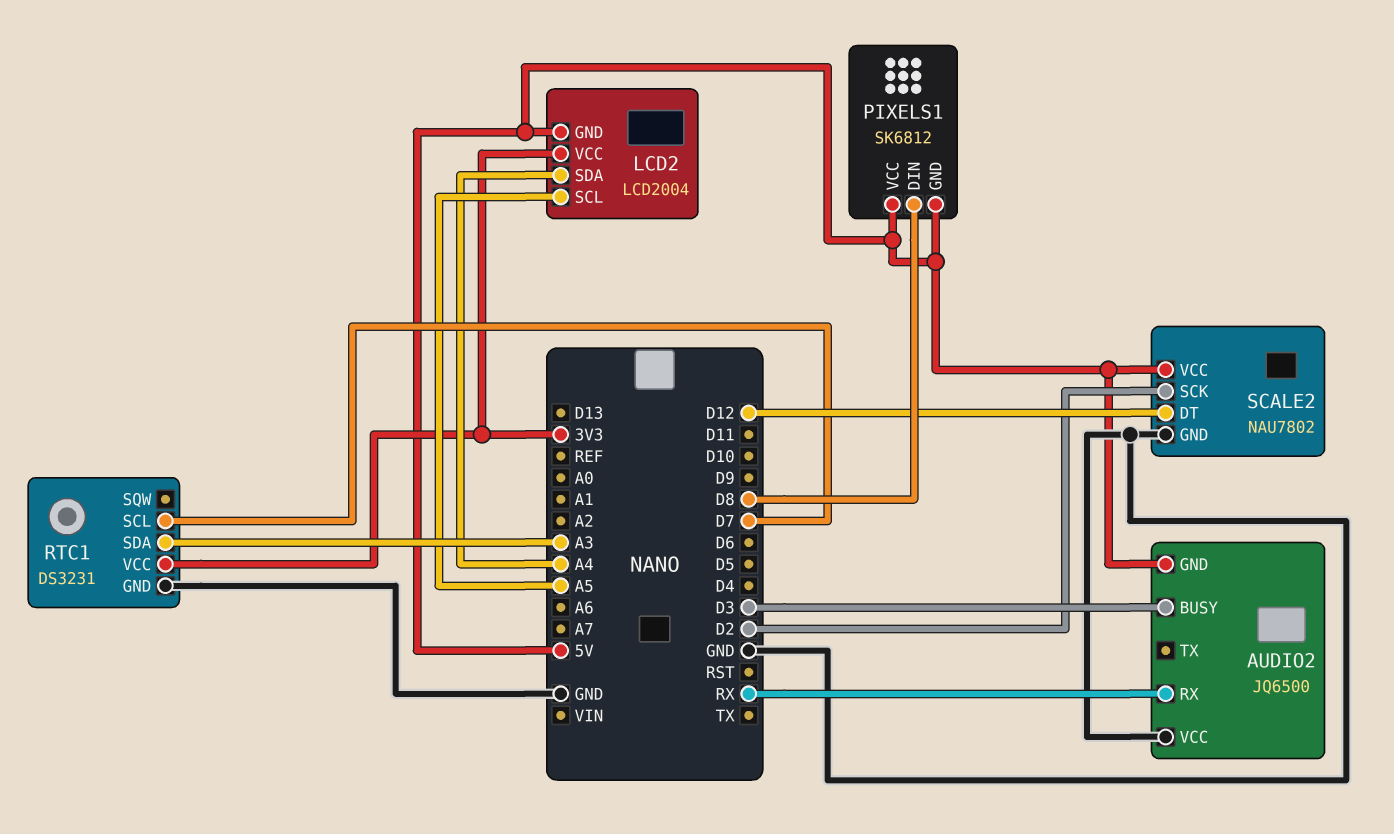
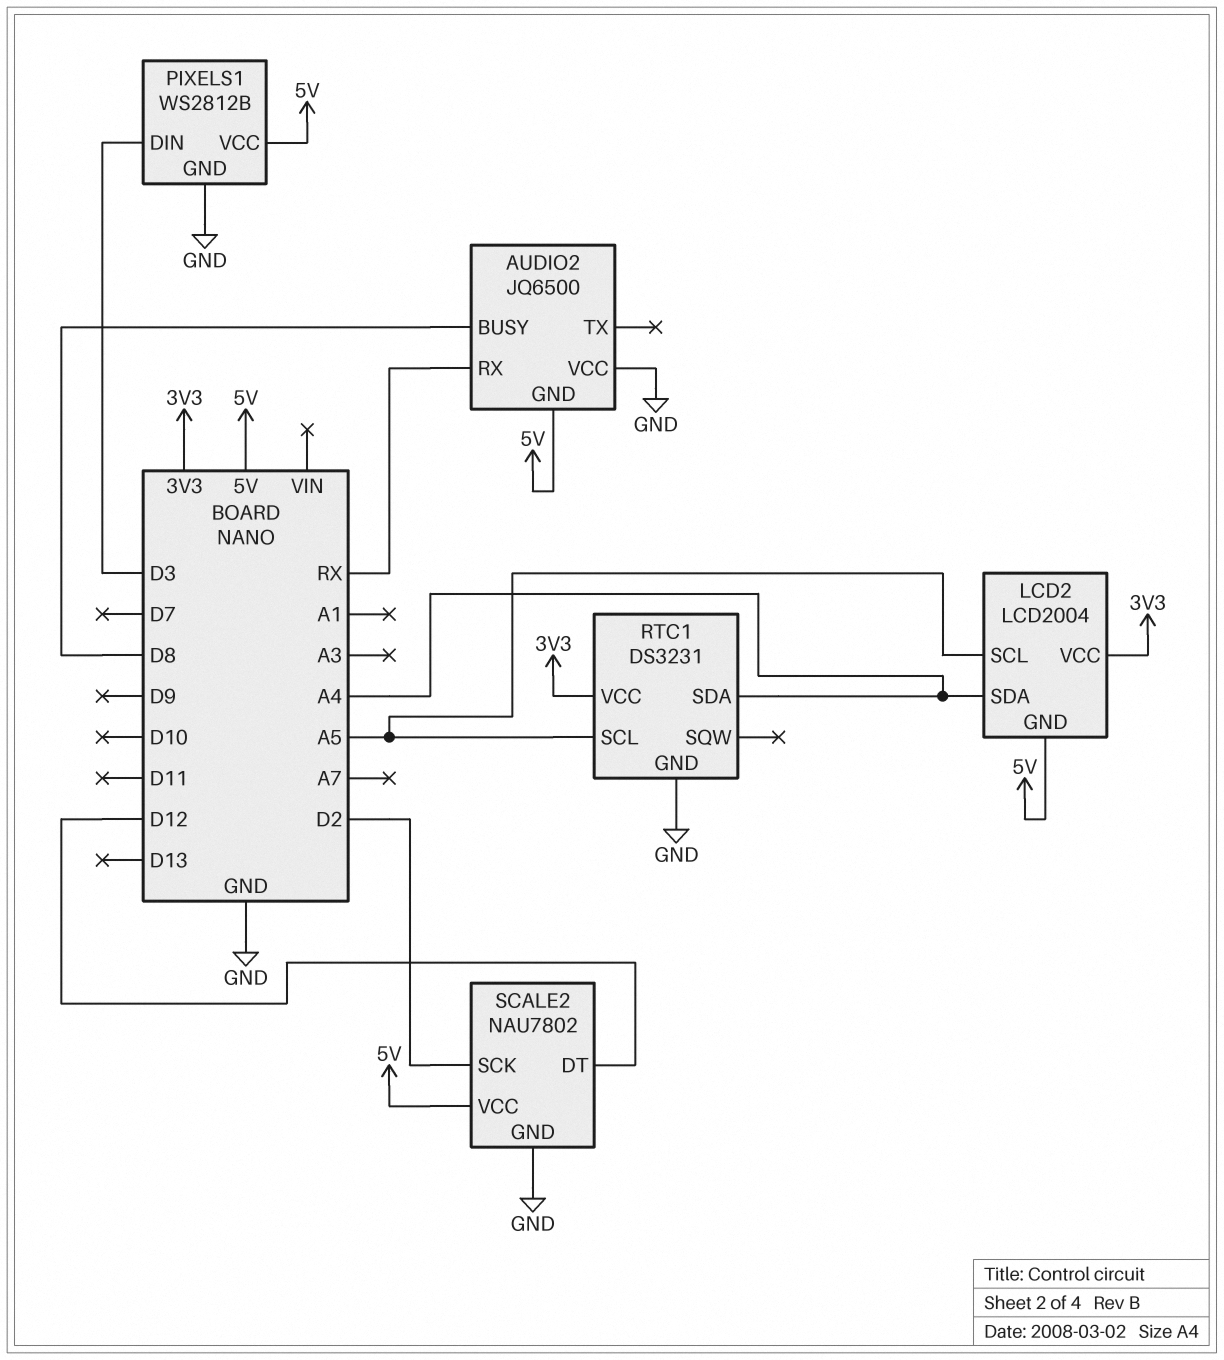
AUDIO2 pin BUSY: D3 -> D8
PIXELS1: SK6812 -> WS2812B
PIXELS1 pin DIN: D8 -> D3
PIXELS1 pin GND: 5V -> GND
RTC1 pin SCL: D7 -> A5
RTC1 pin SDA: A3 -> A4

